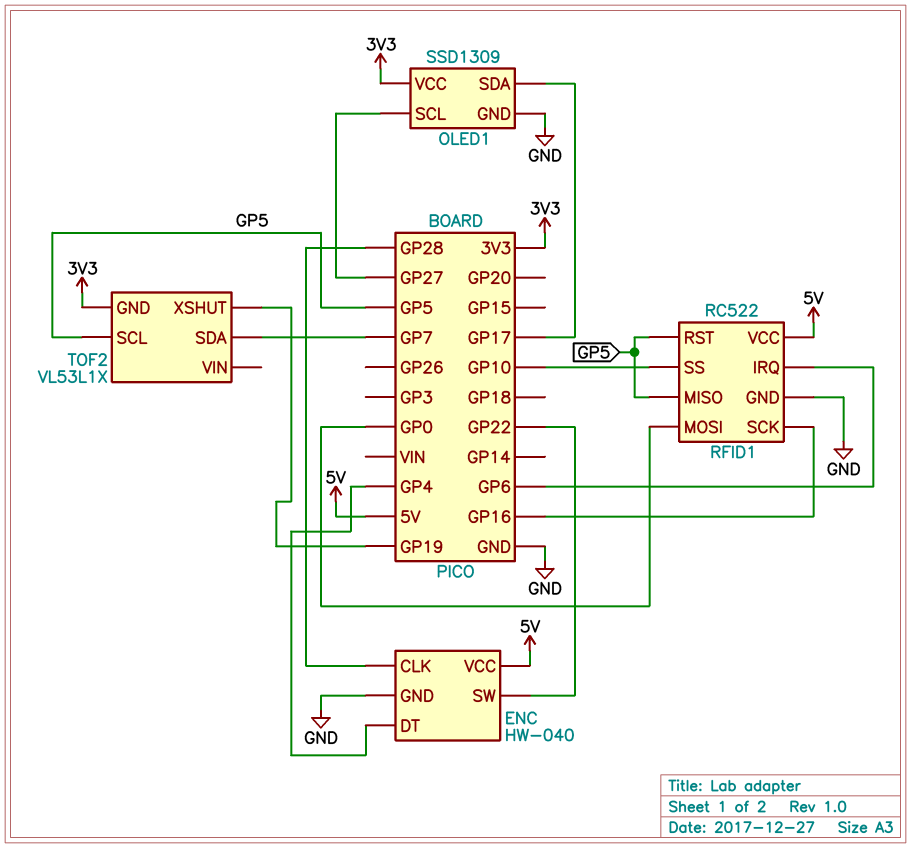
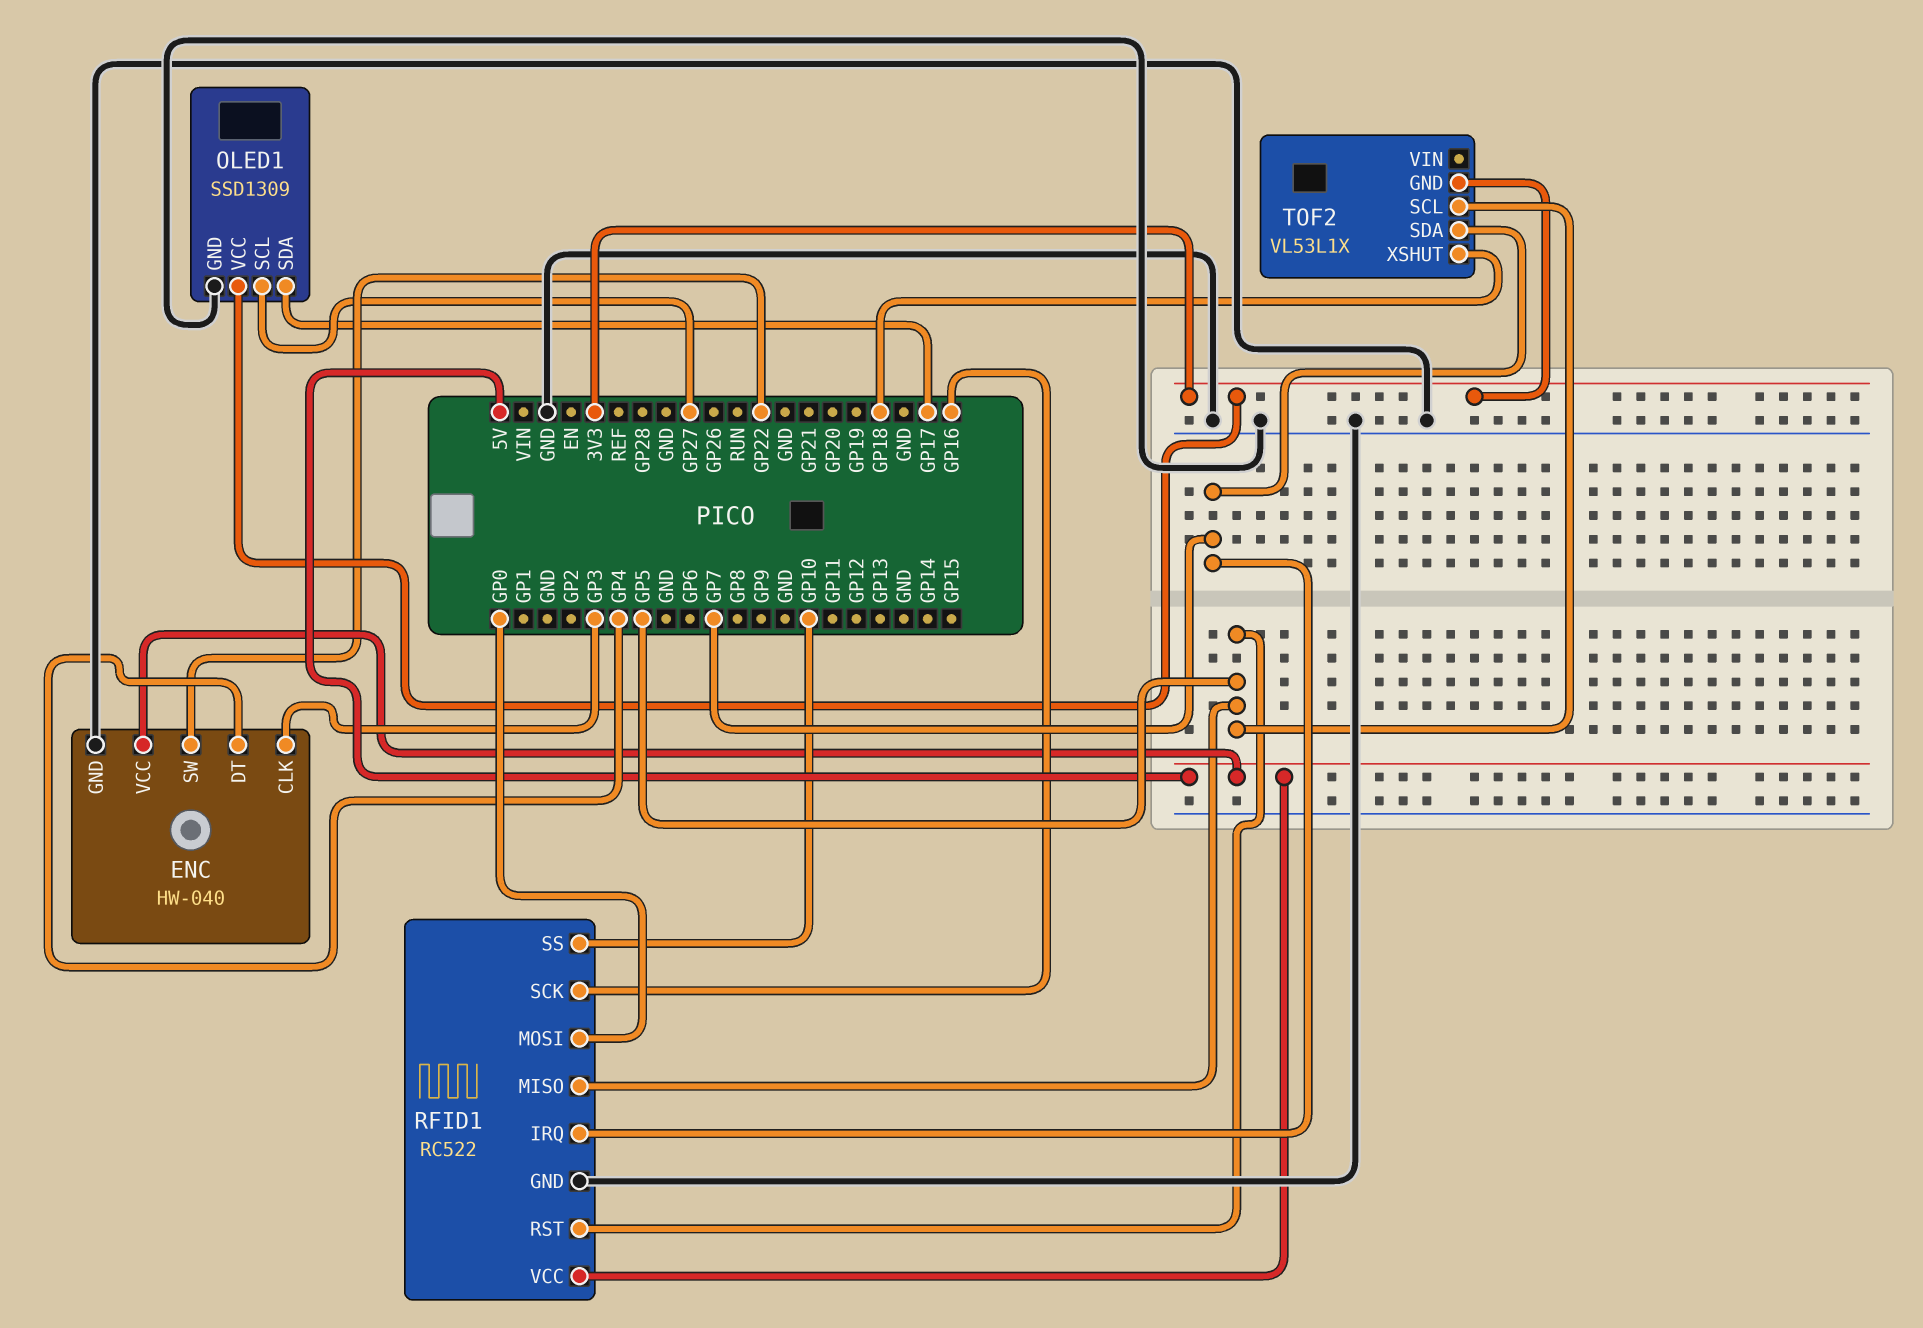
ENC pin CLK: GP28 -> GP3
RFID1 pin IRQ: GP6 -> GP7
TOF2 pin XSHUT: GP19 -> GP18

